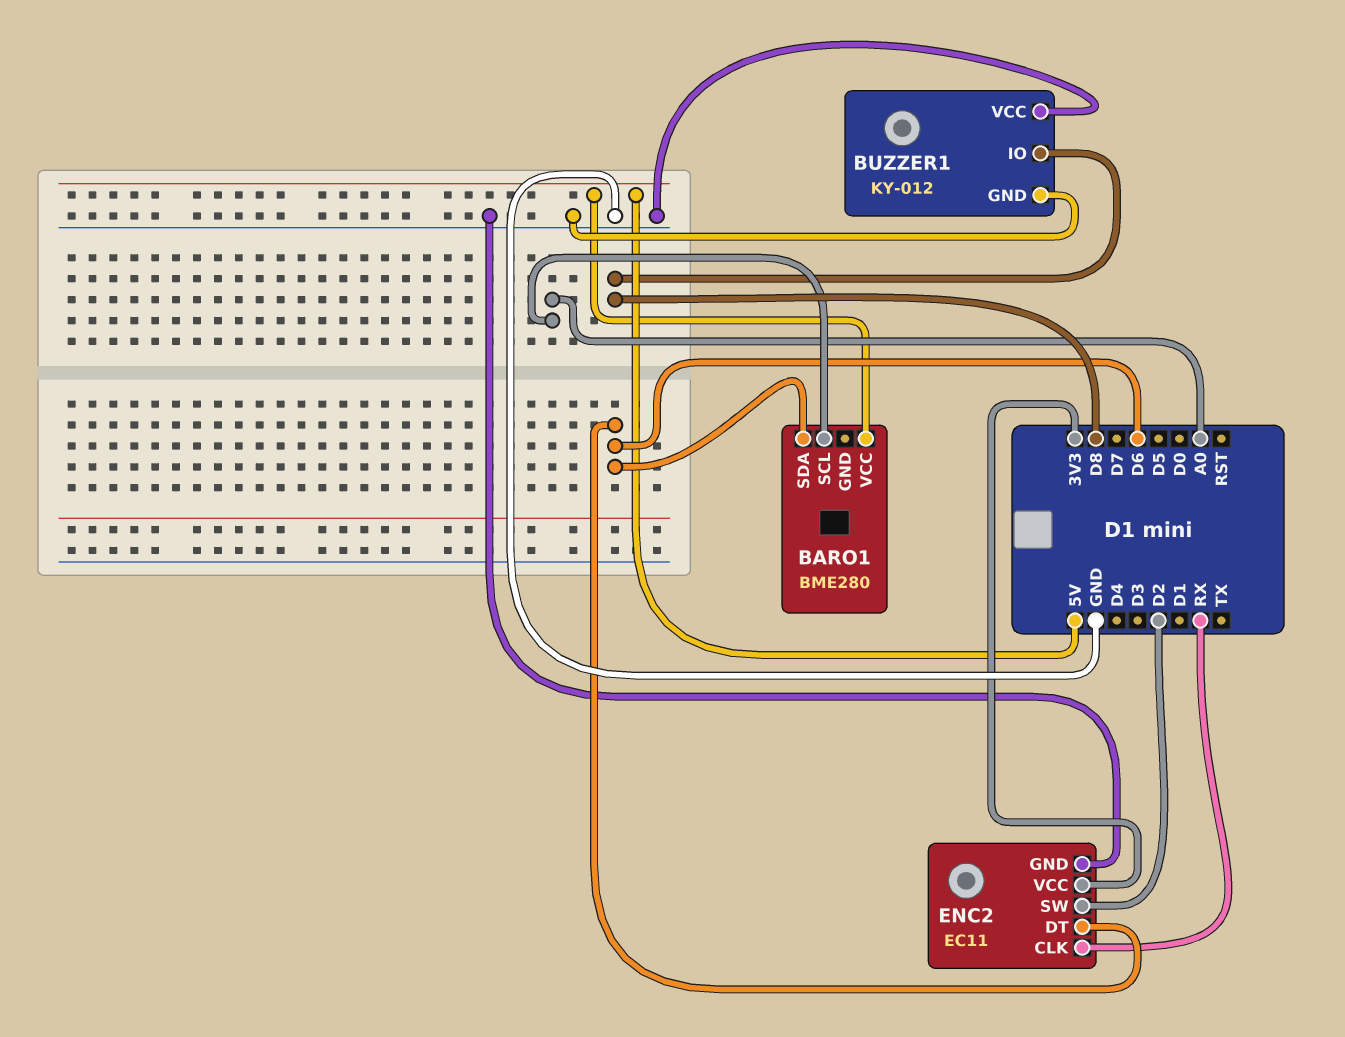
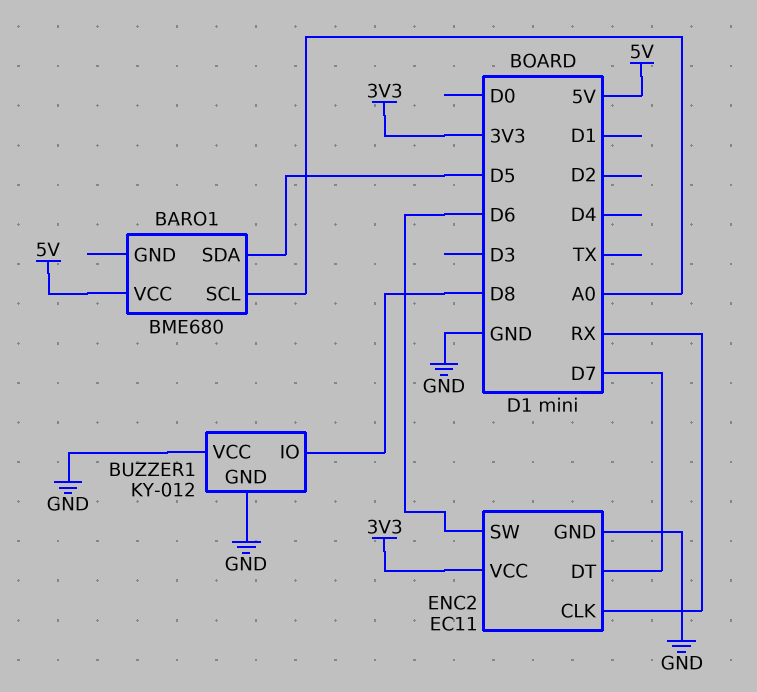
BARO1: BME280 -> BME680
BARO1 pin SDA: D6 -> D5
ENC2 pin DT: D6 -> D7
ENC2 pin SW: D2 -> D6

